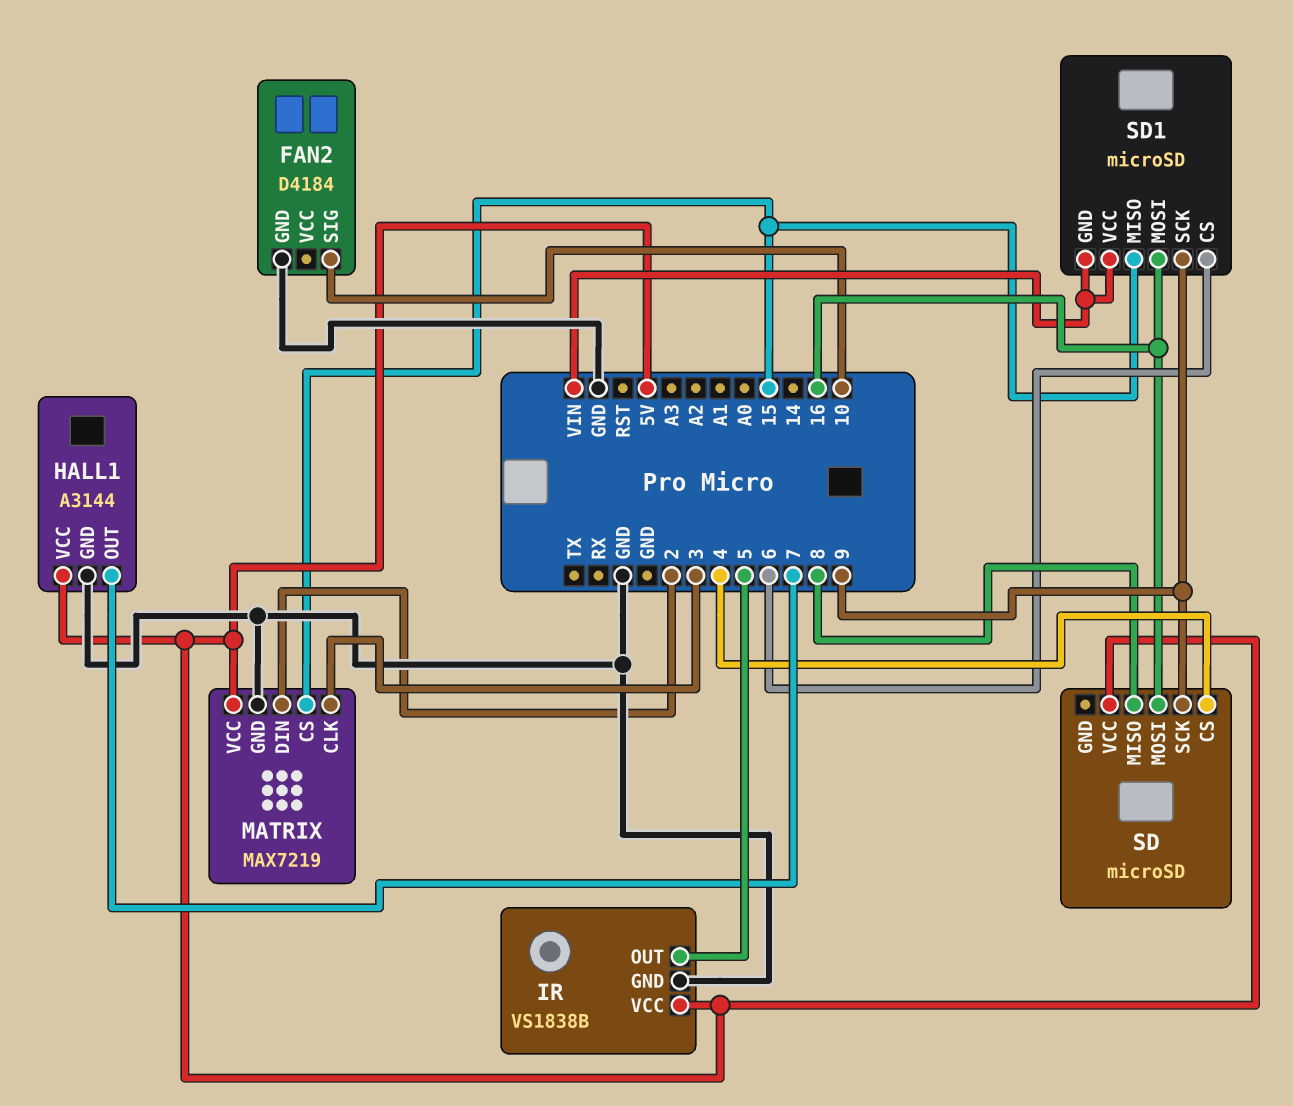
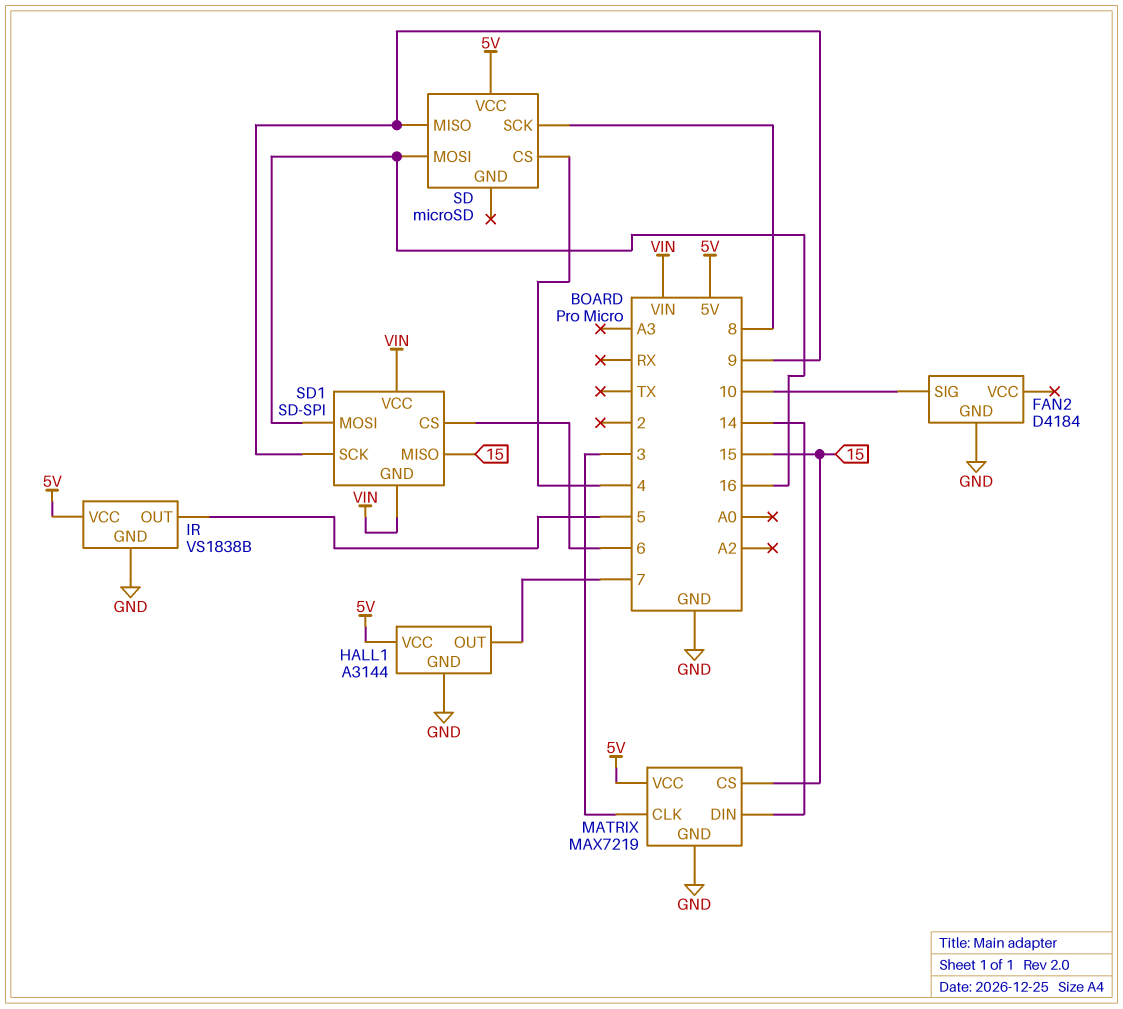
MATRIX pin DIN: 2 -> 14
SD pin MISO: 8 -> 9
SD pin SCK: 9 -> 8
SD1: microSD -> SD-SPI

